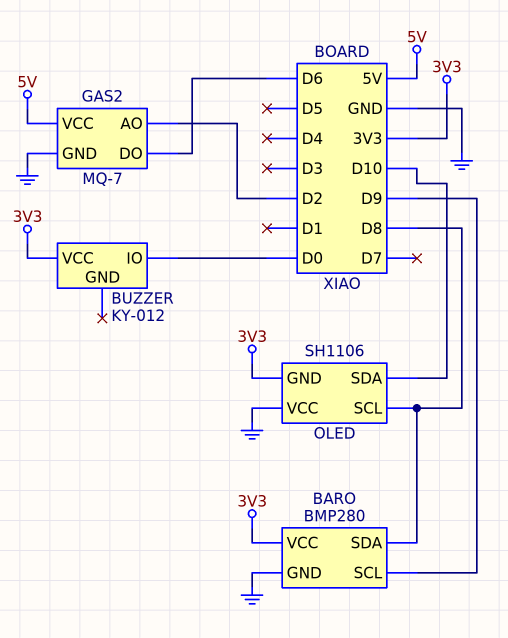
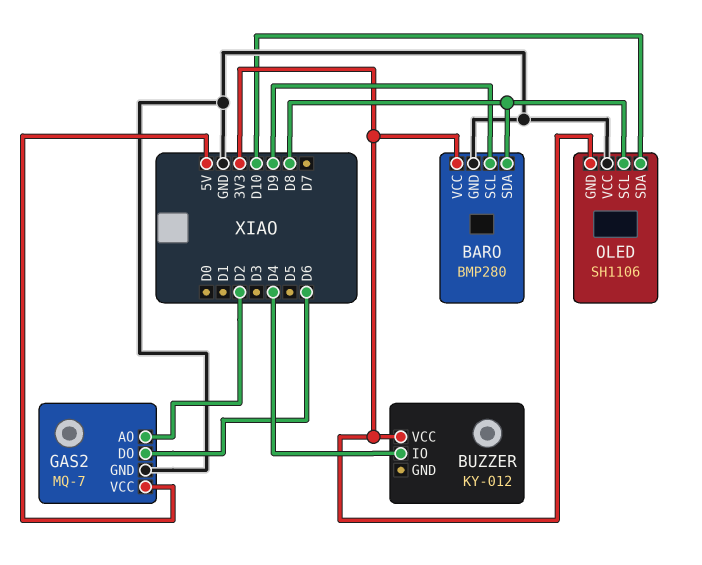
BUZZER pin IO: D0 -> D4

